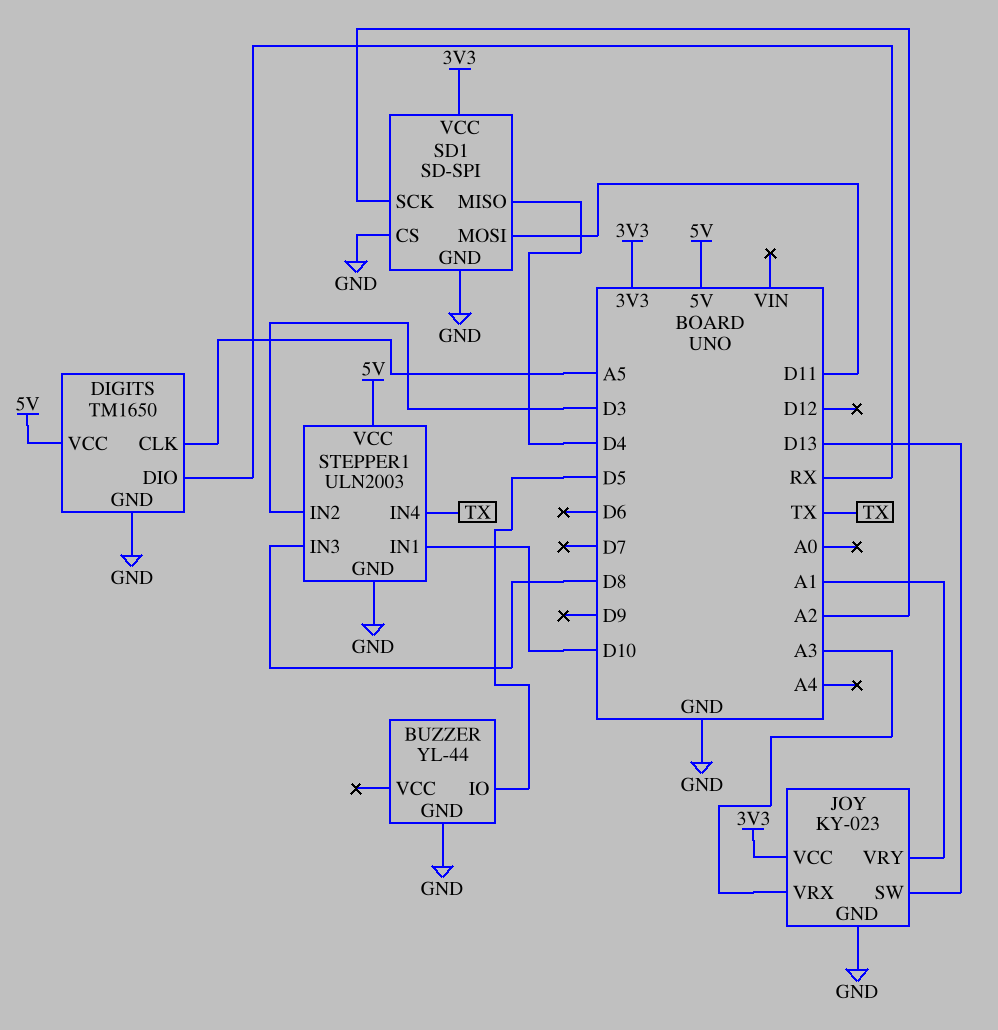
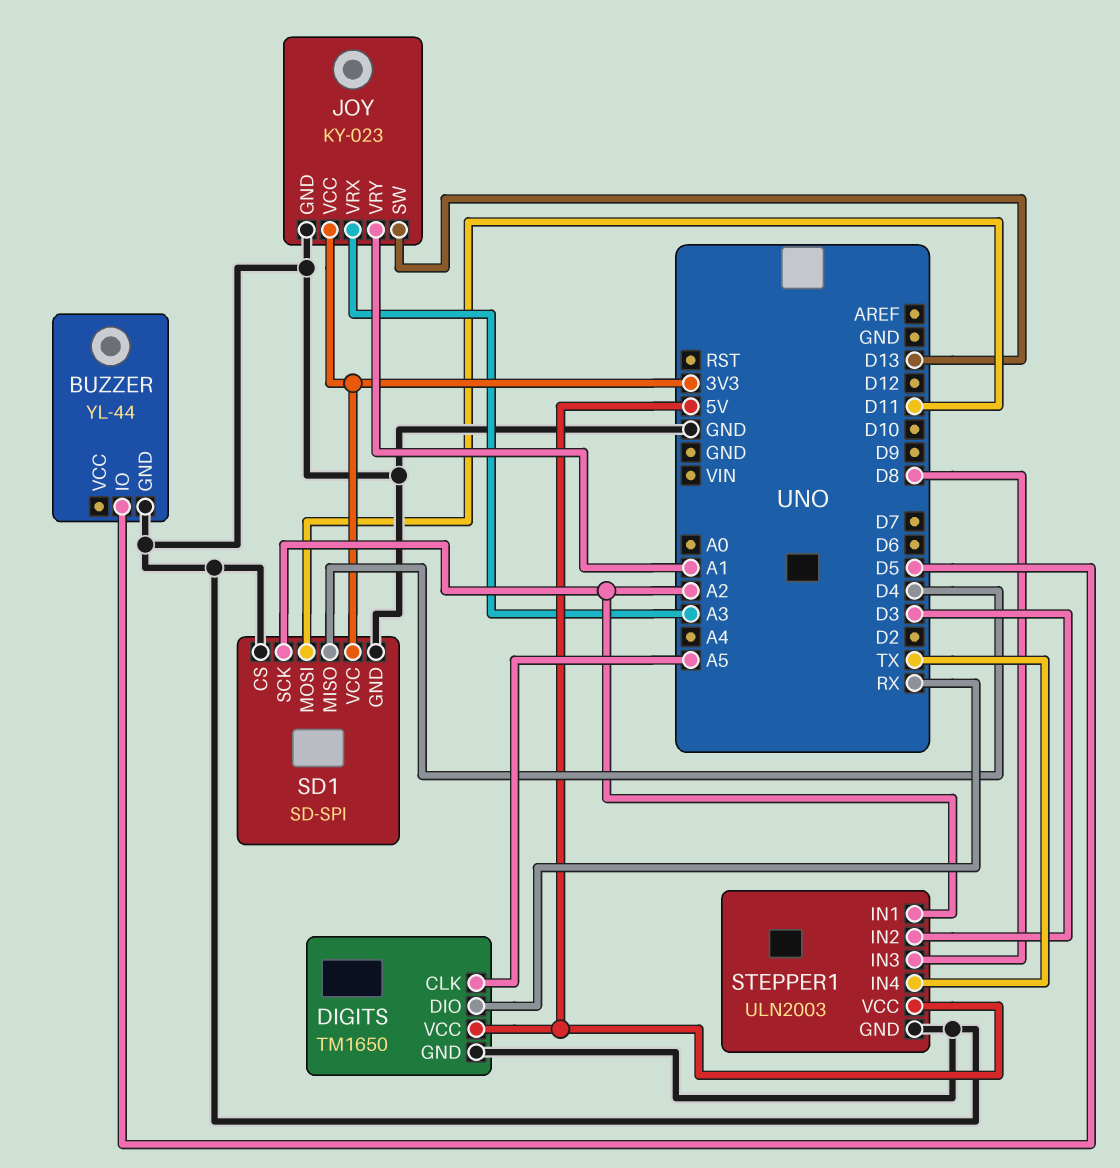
STEPPER1 pin IN1: D10 -> A2

